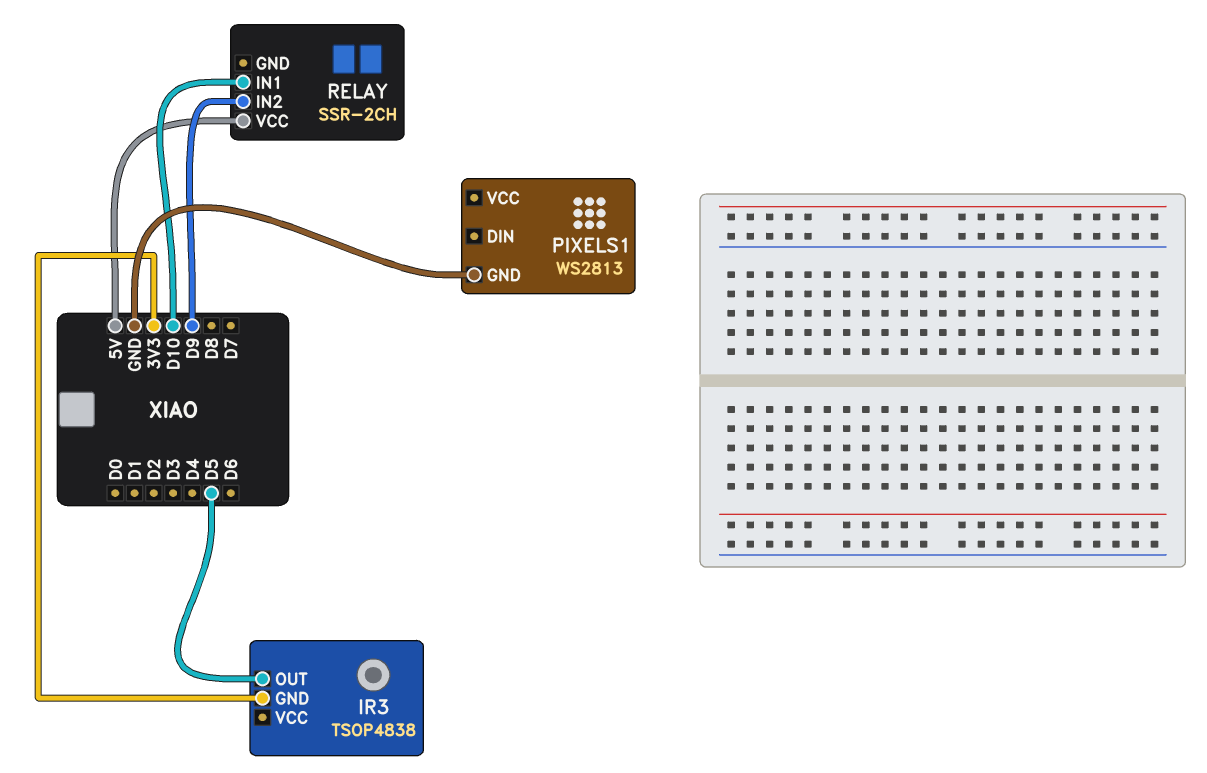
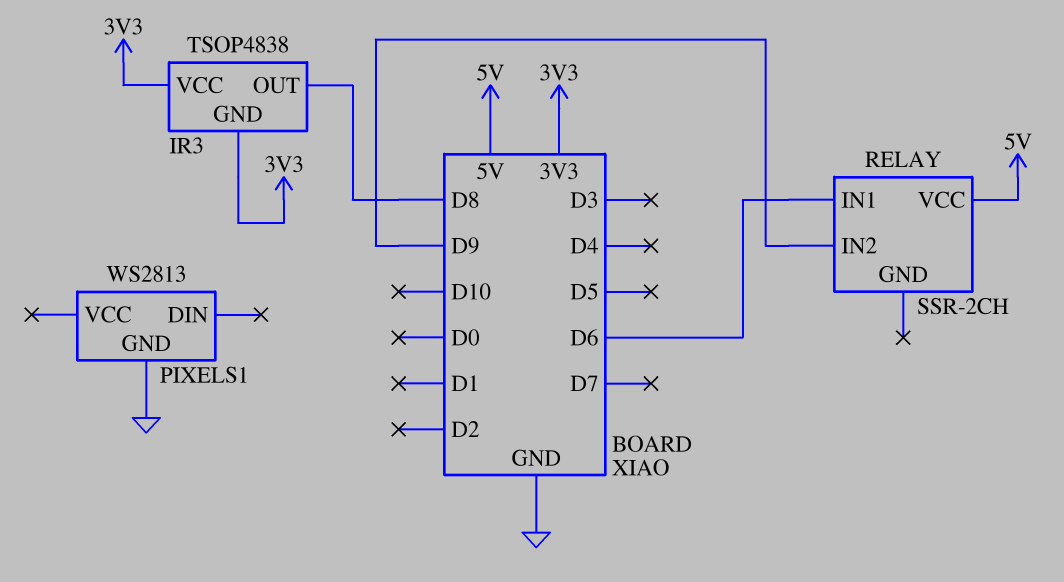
IR3 pin OUT: D5 -> D8
IR3 pin VCC: none -> 3V3
RELAY pin IN1: D10 -> D6

